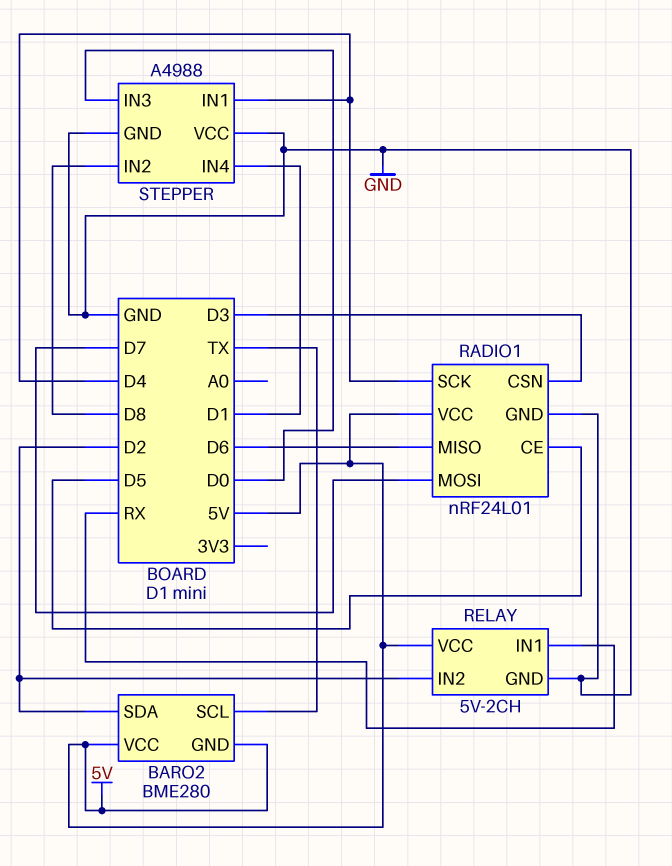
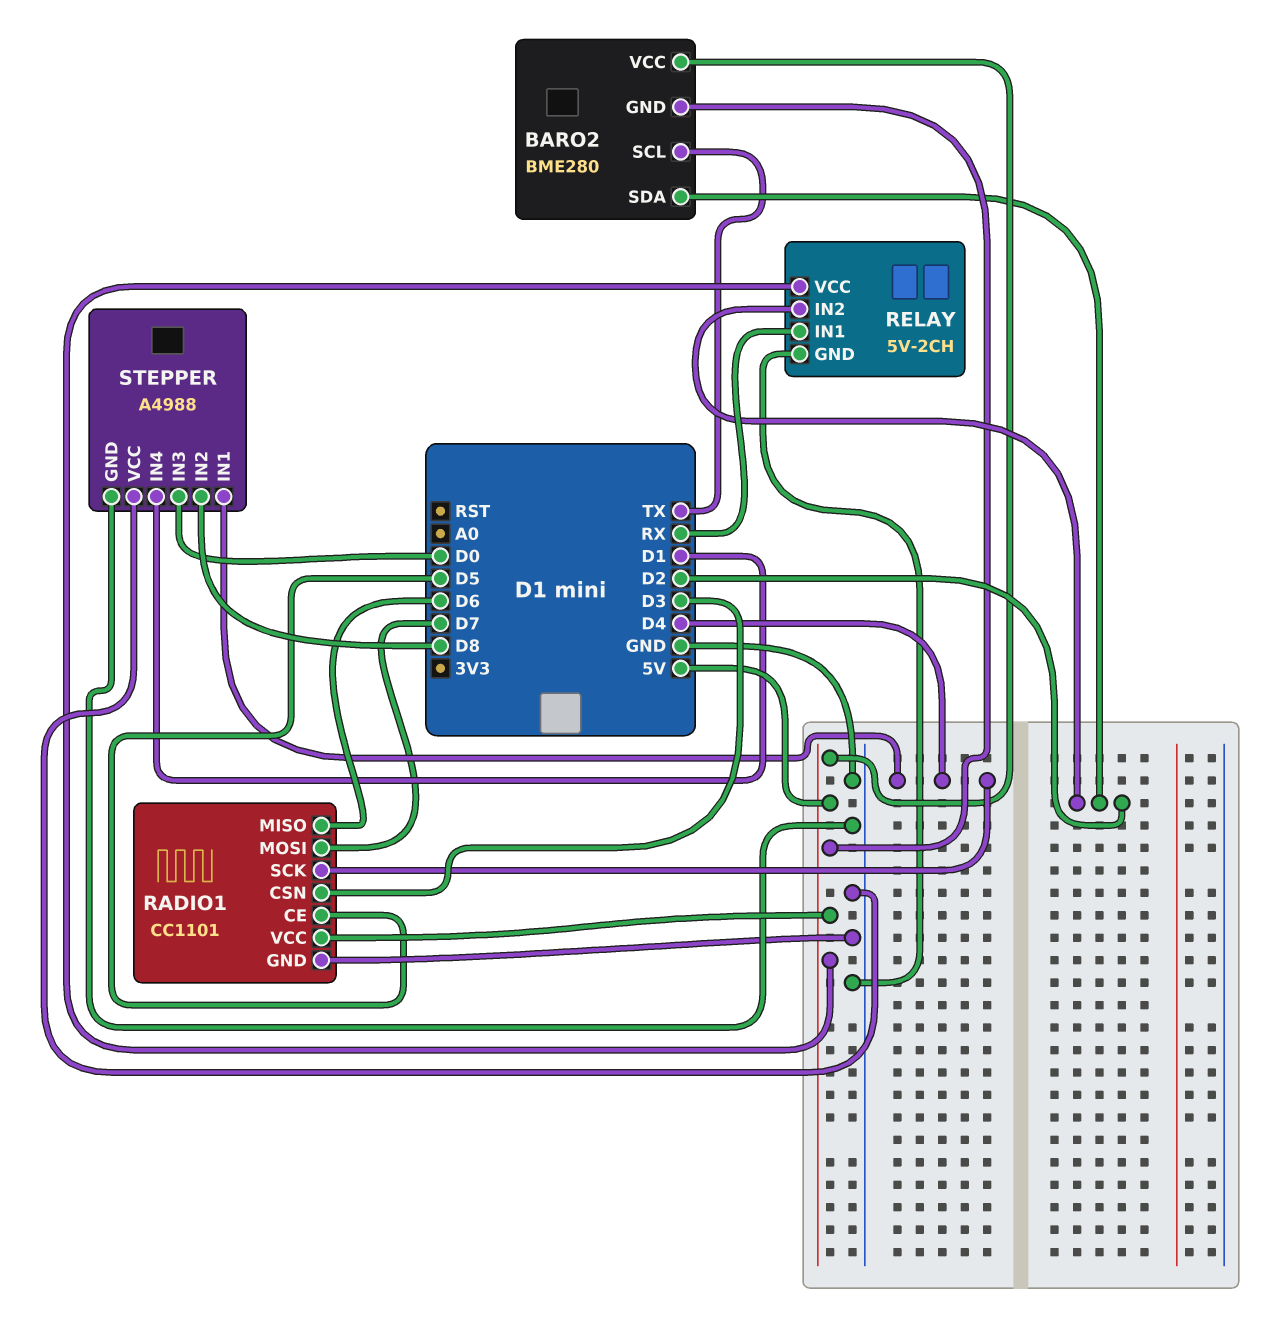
RADIO1: nRF24L01 -> CC1101

